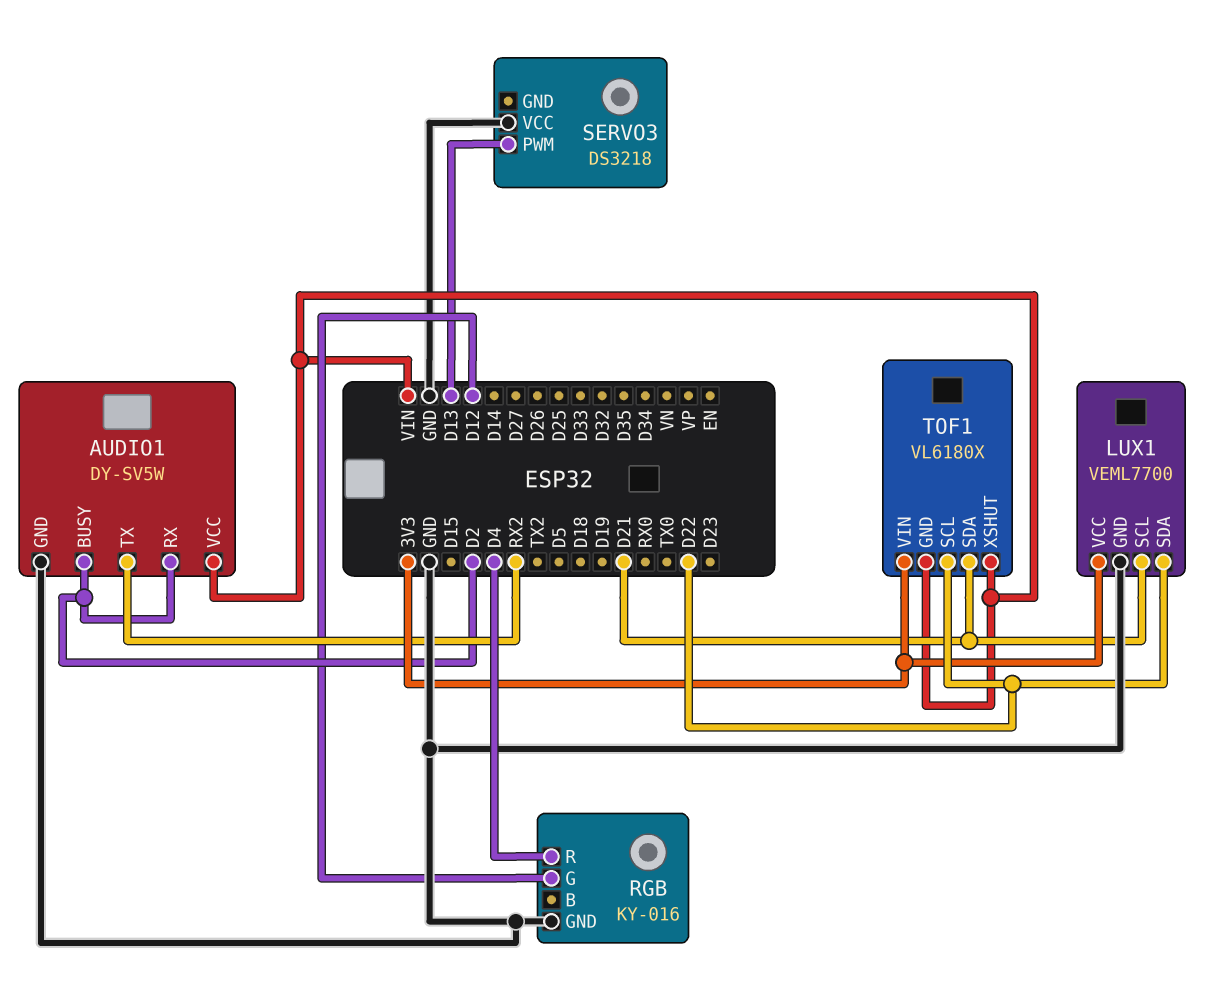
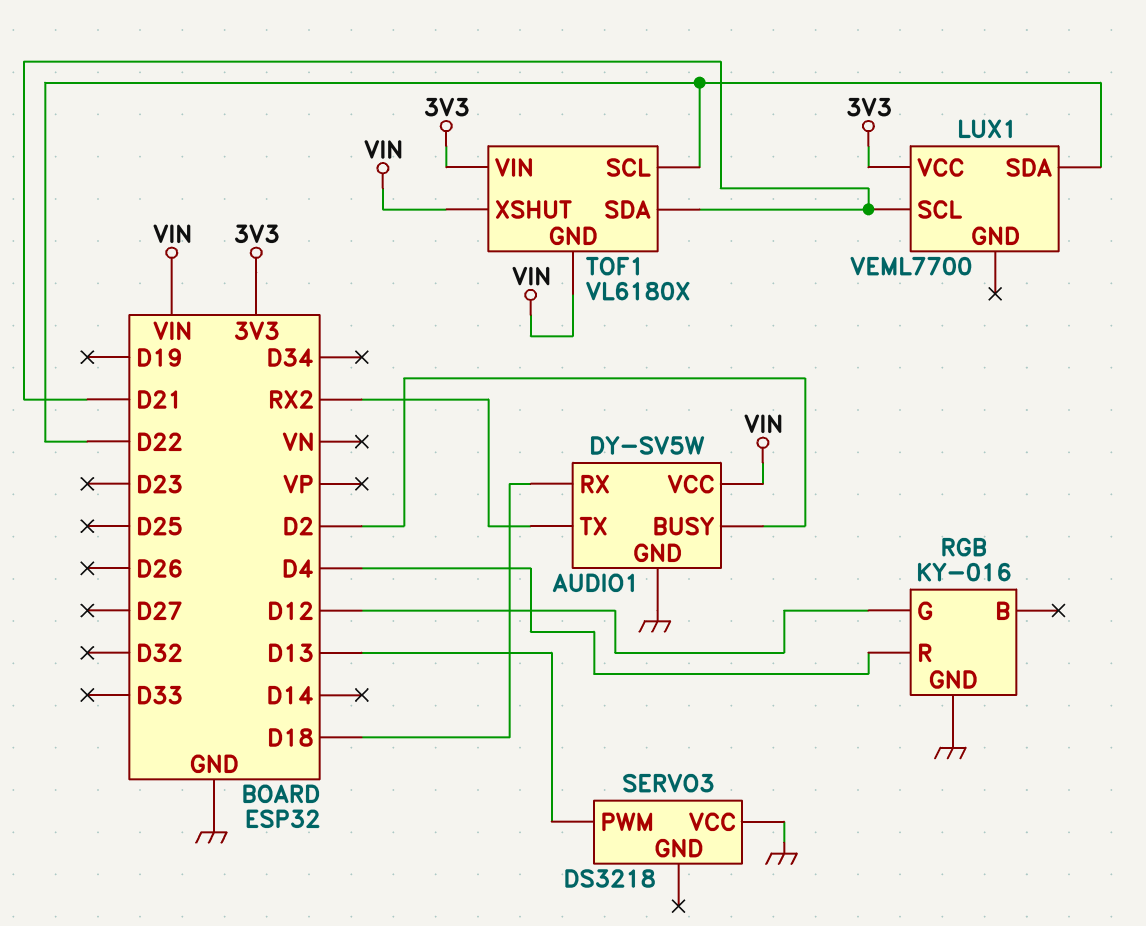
AUDIO1 pin RX: D2 -> D18
LUX1 pin GND: GND -> none

